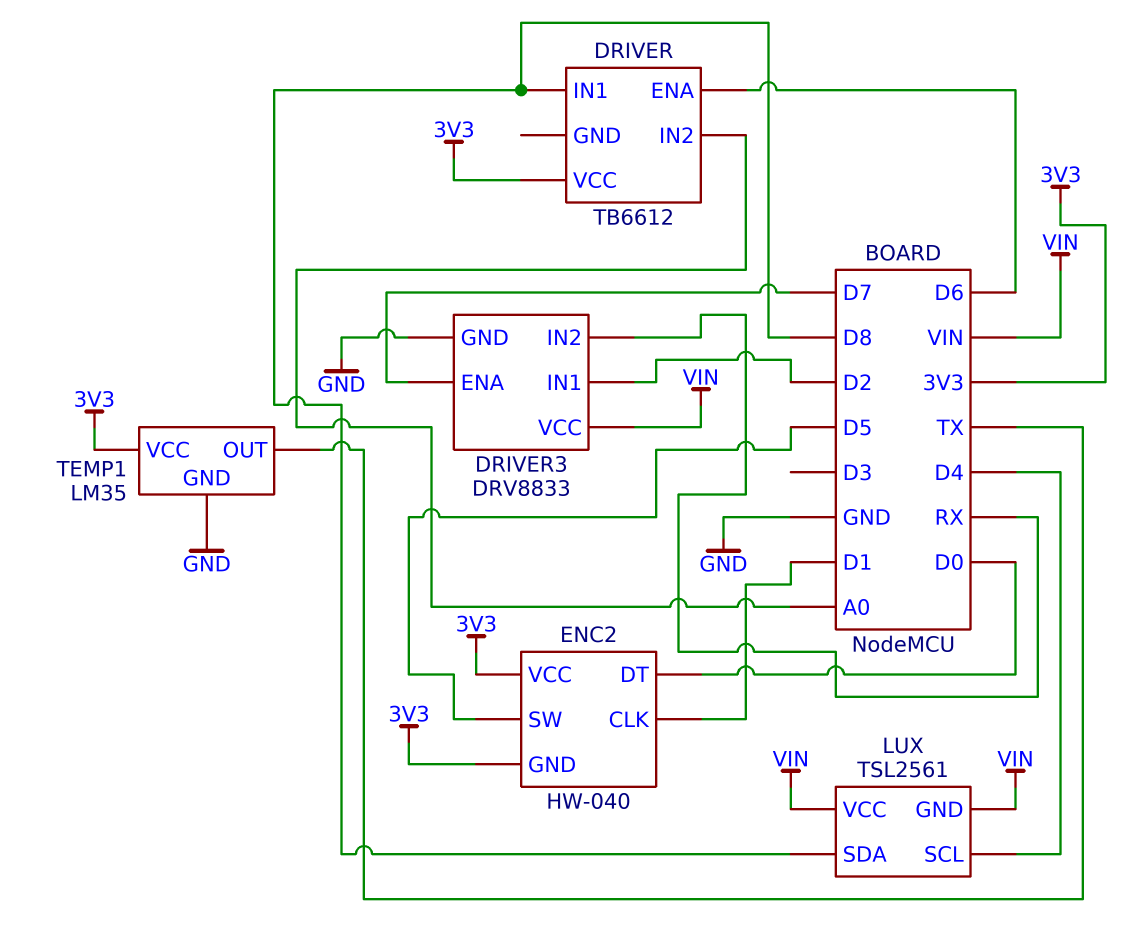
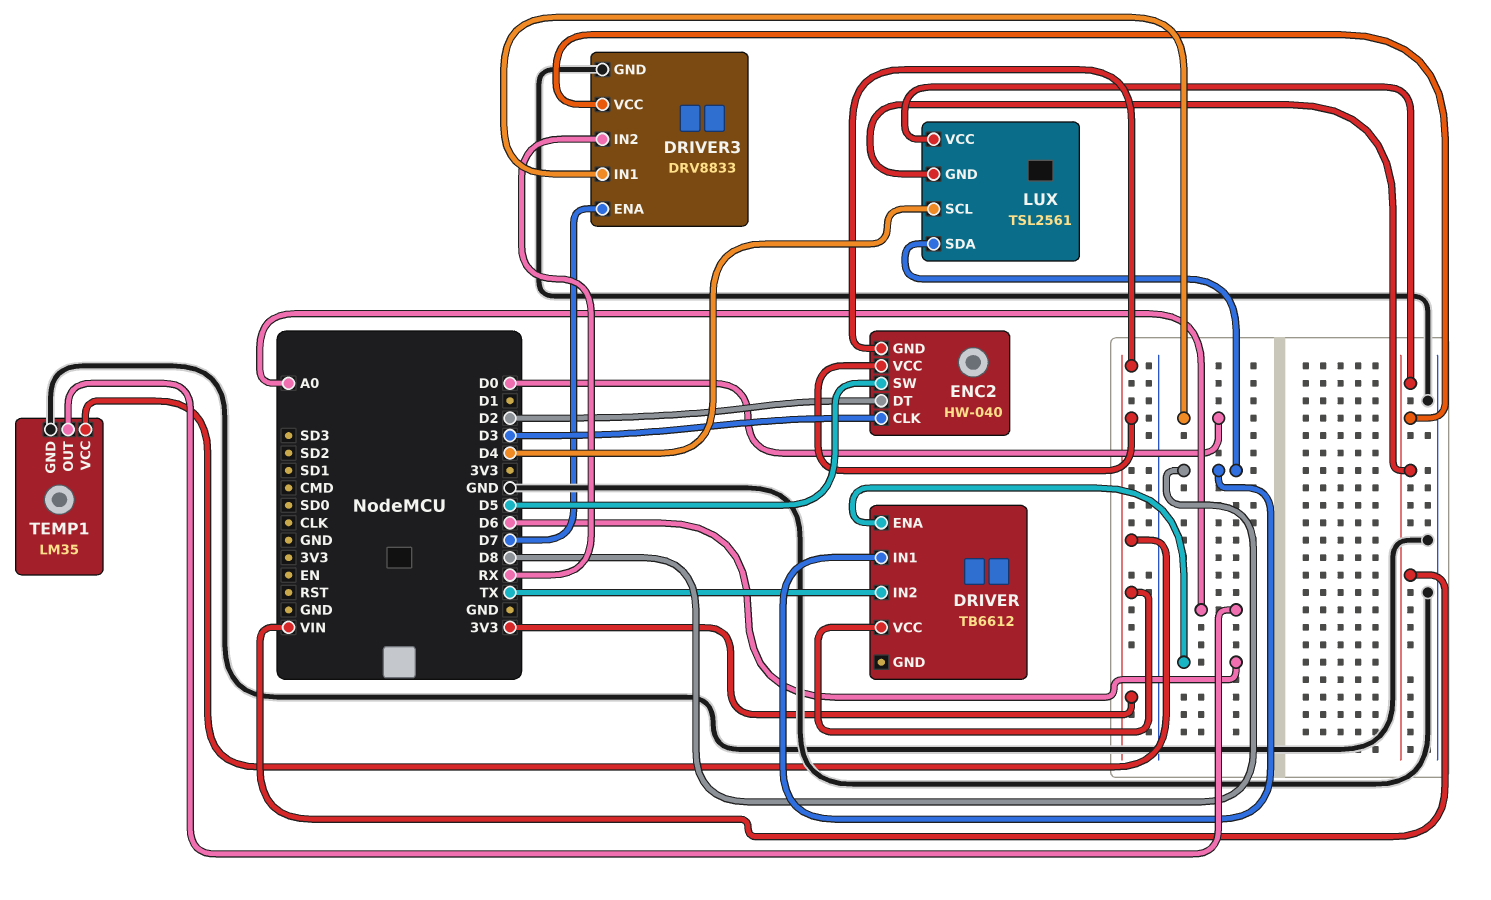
DRIVER pin IN2: A0 -> TX
DRIVER3 pin IN1: D2 -> D0
ENC2 pin CLK: D1 -> D3
ENC2 pin DT: D0 -> D2
TEMP1 pin OUT: TX -> A0

